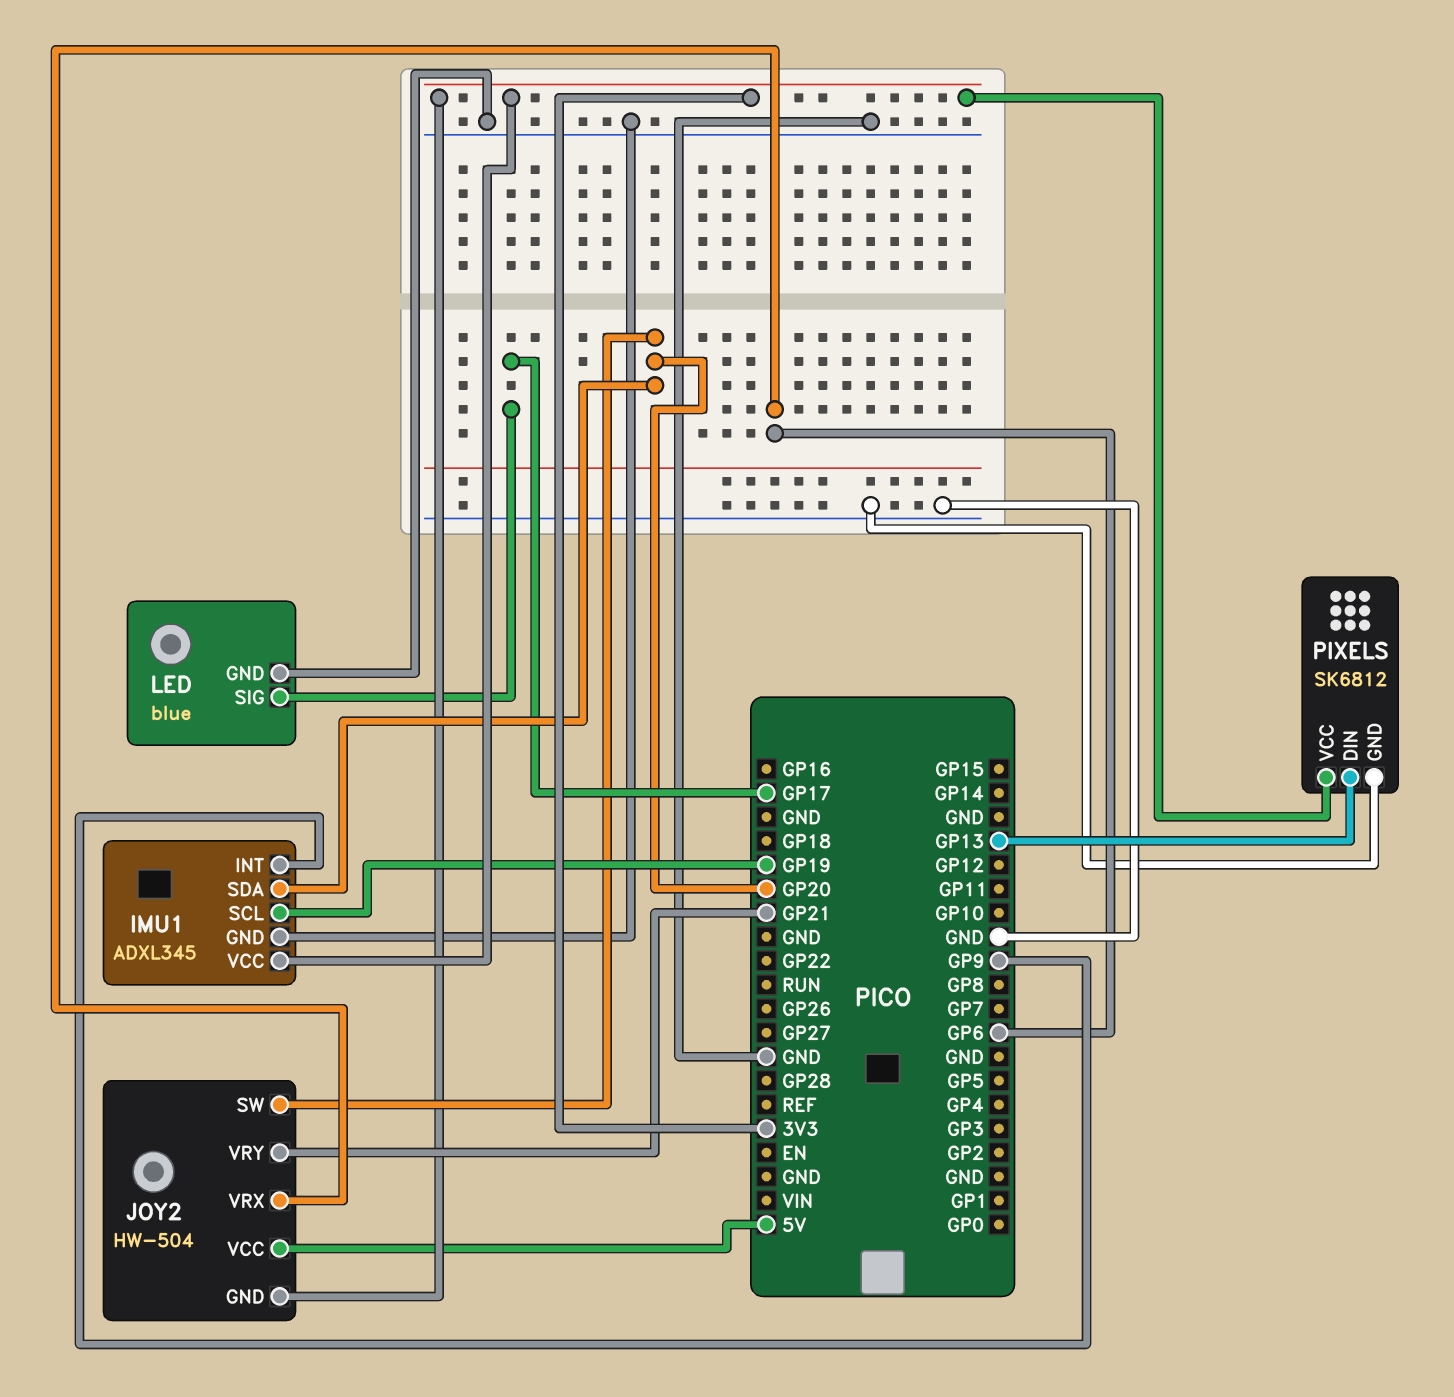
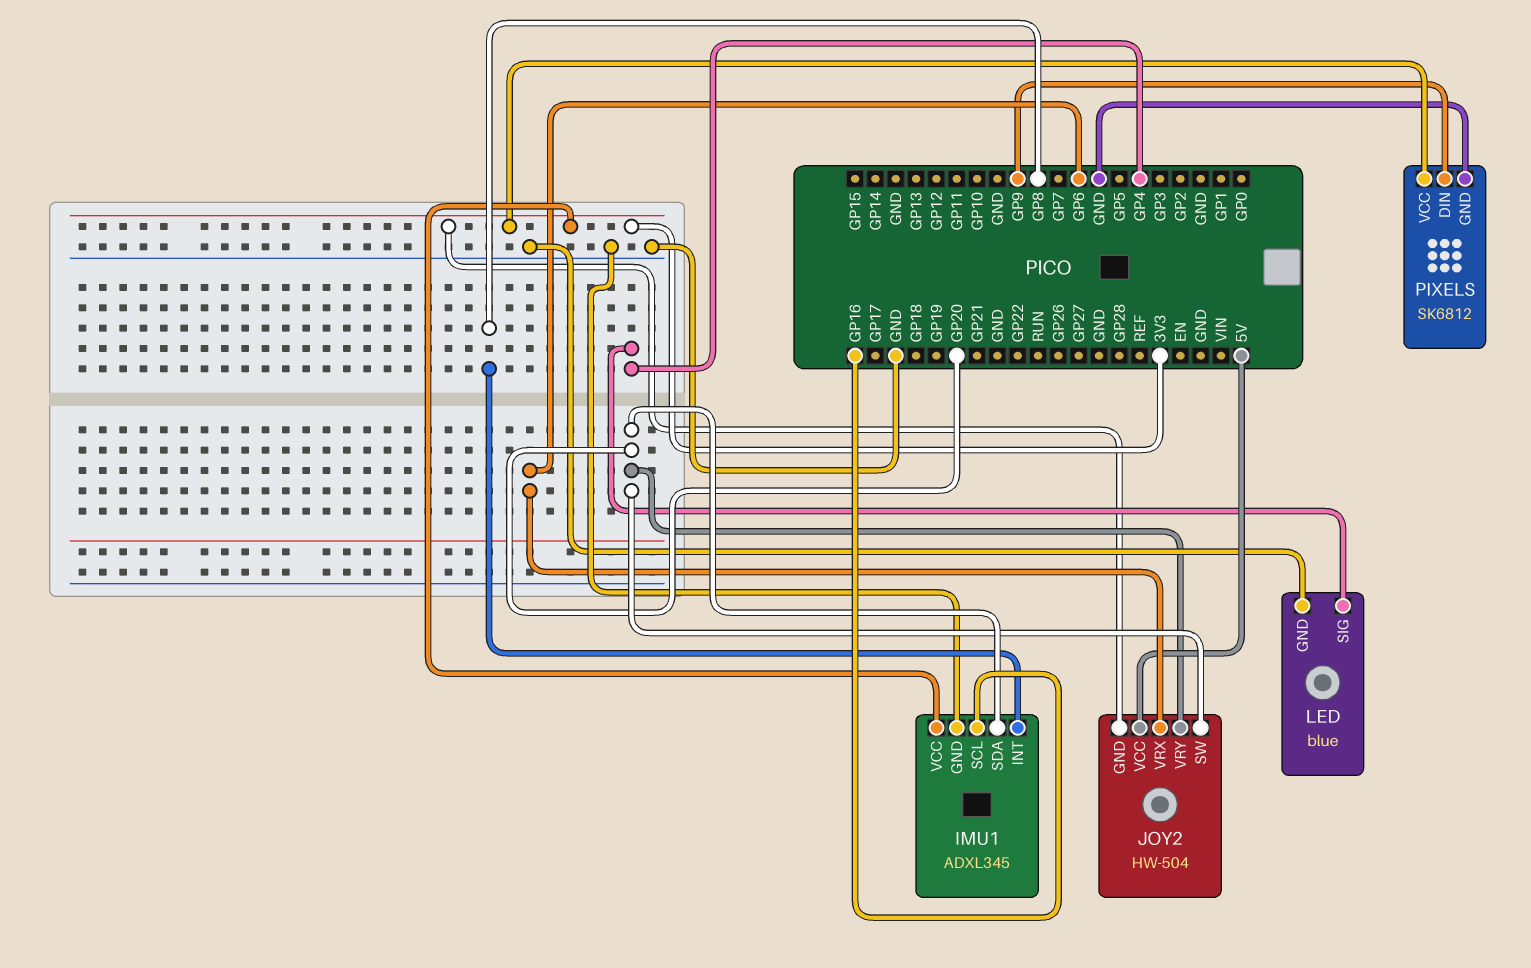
IMU1 pin INT: GP9 -> GP8
IMU1 pin SCL: GP19 -> GP16
JOY2 pin VRY: GP21 -> GP20
LED pin SIG: GP17 -> GP4
PIXELS pin DIN: GP13 -> GP9

